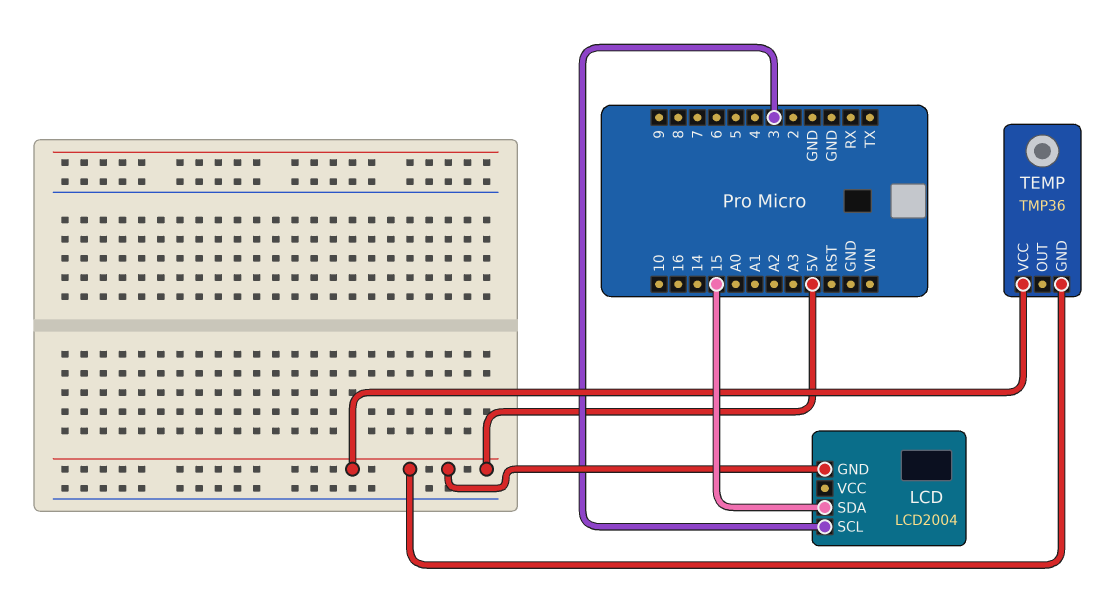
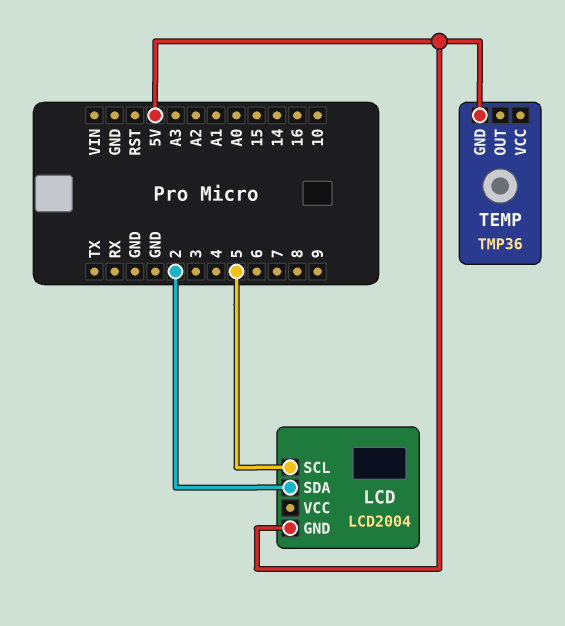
LCD pin SCL: 3 -> 5
LCD pin SDA: 15 -> 2
TEMP pin VCC: 5V -> none

